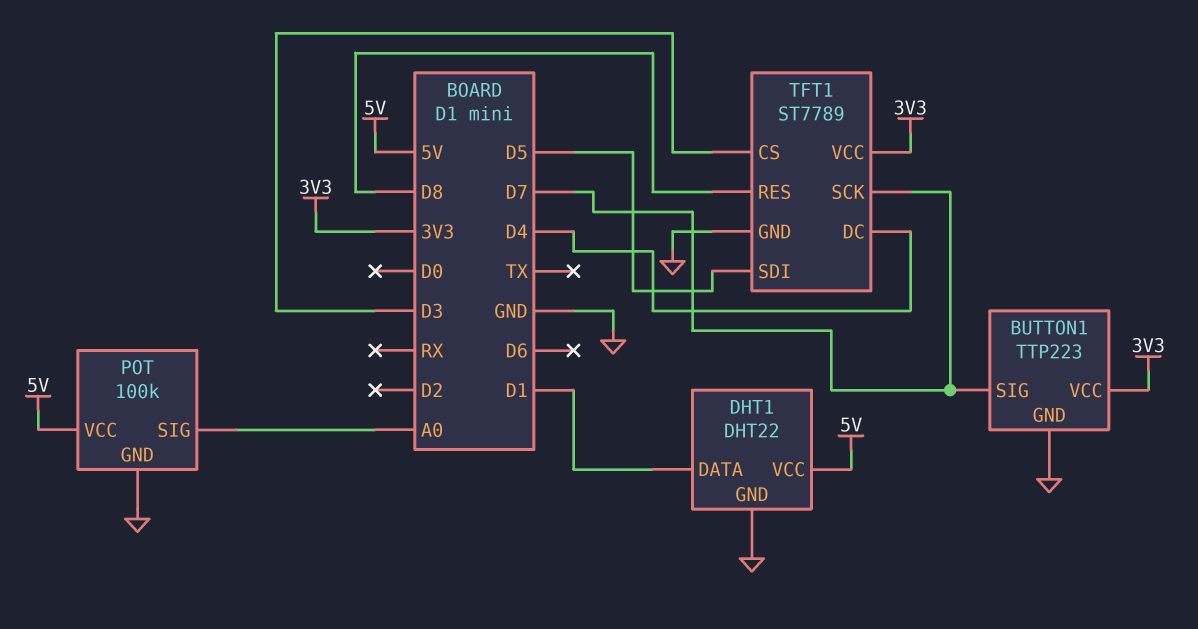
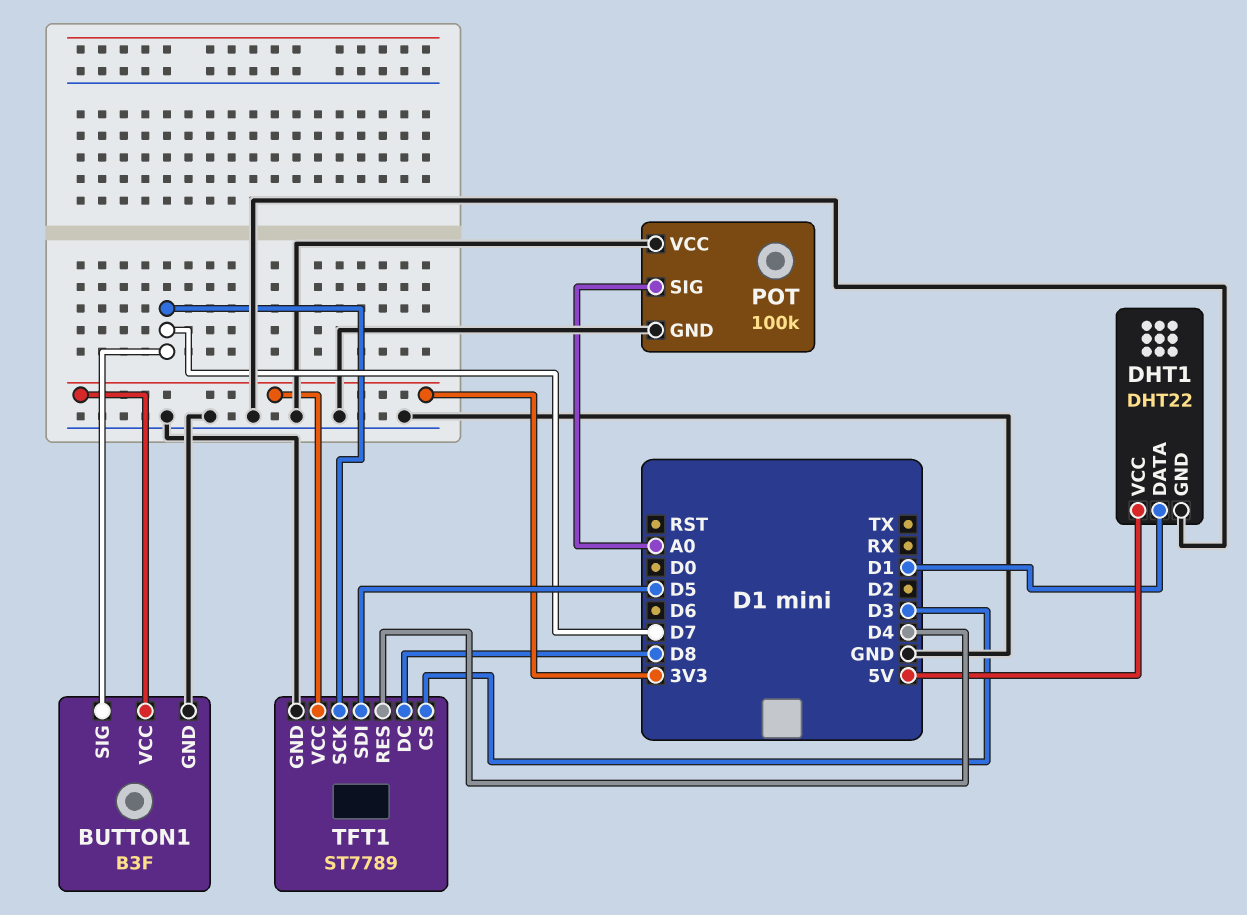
BUTTON1: TTP223 -> B3F
POT pin VCC: 5V -> GND
TFT1 pin DC: D4 -> D8
TFT1 pin RES: D8 -> D4

